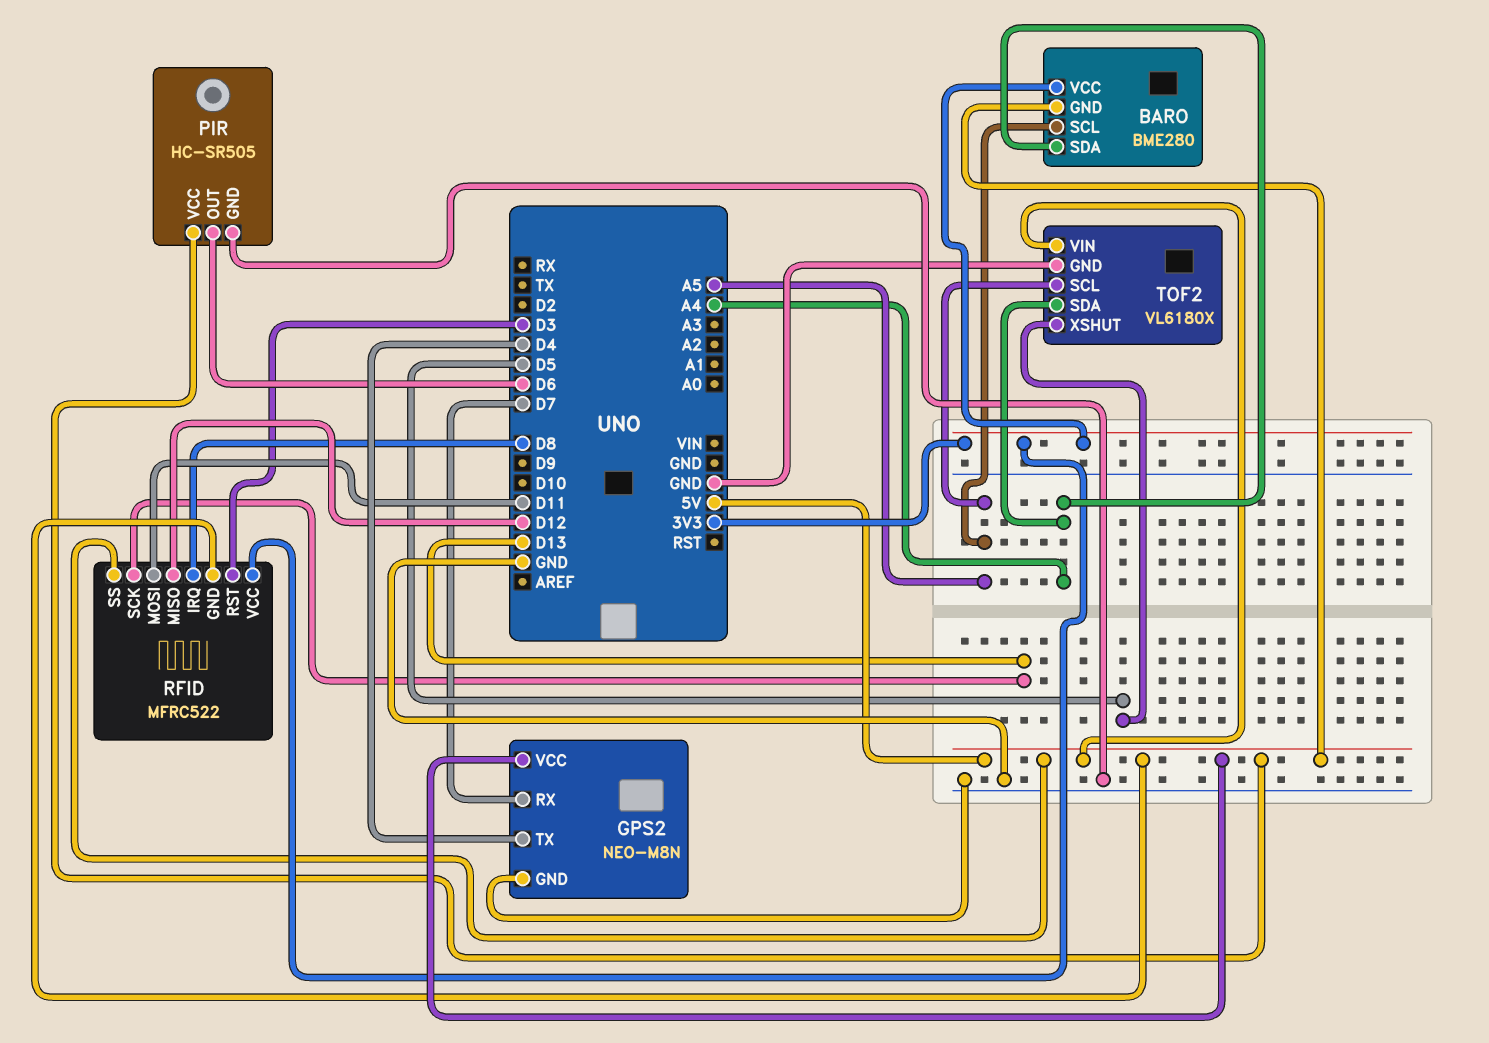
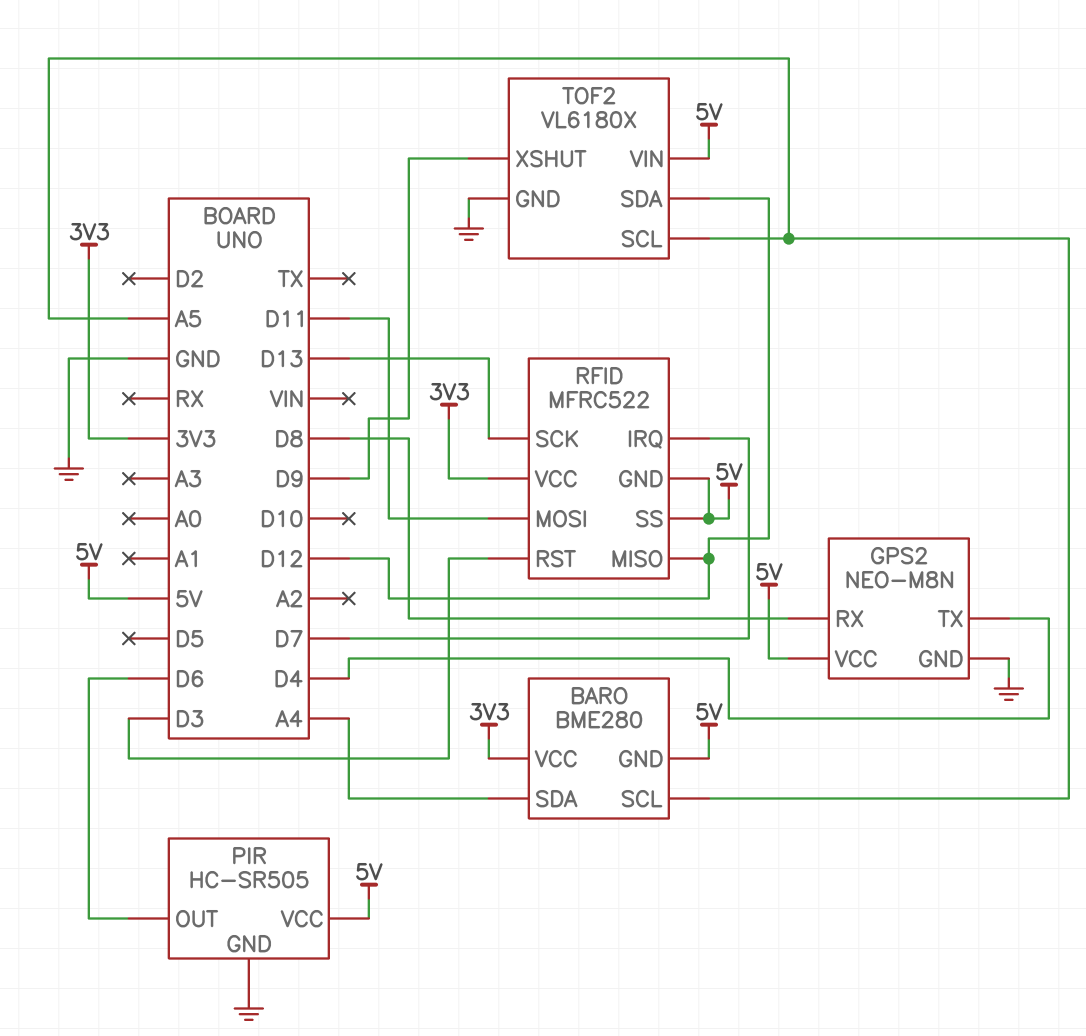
GPS2 pin RX: D7 -> D8
RFID pin IRQ: D8 -> D7
TOF2 pin SDA: A4 -> D12
TOF2 pin XSHUT: D5 -> D9

